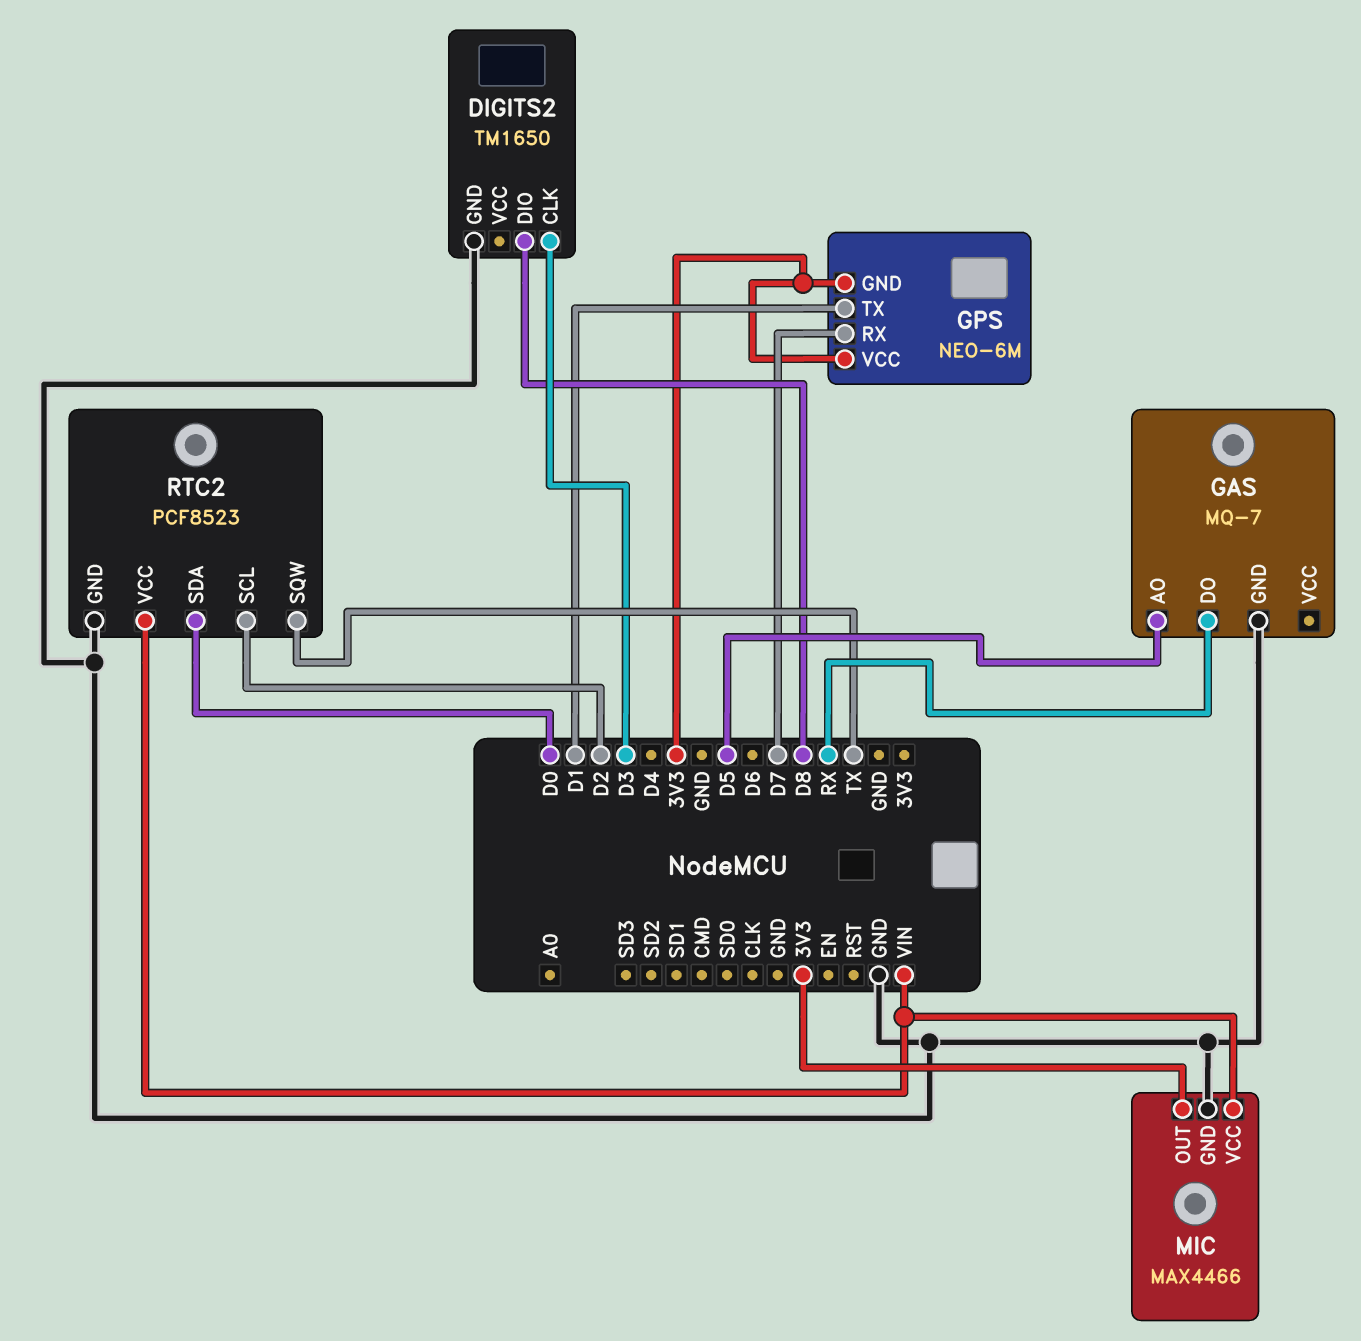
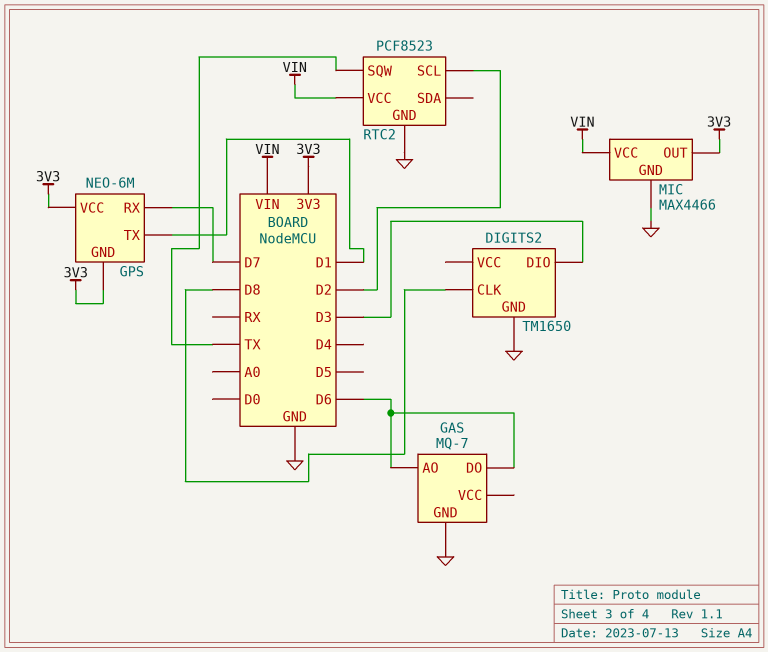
DIGITS2 pin CLK: D3 -> D8
DIGITS2 pin DIO: D8 -> D3
GAS pin AO: D5 -> D6
GAS pin DO: RX -> D6
RTC2 pin SDA: D0 -> none

